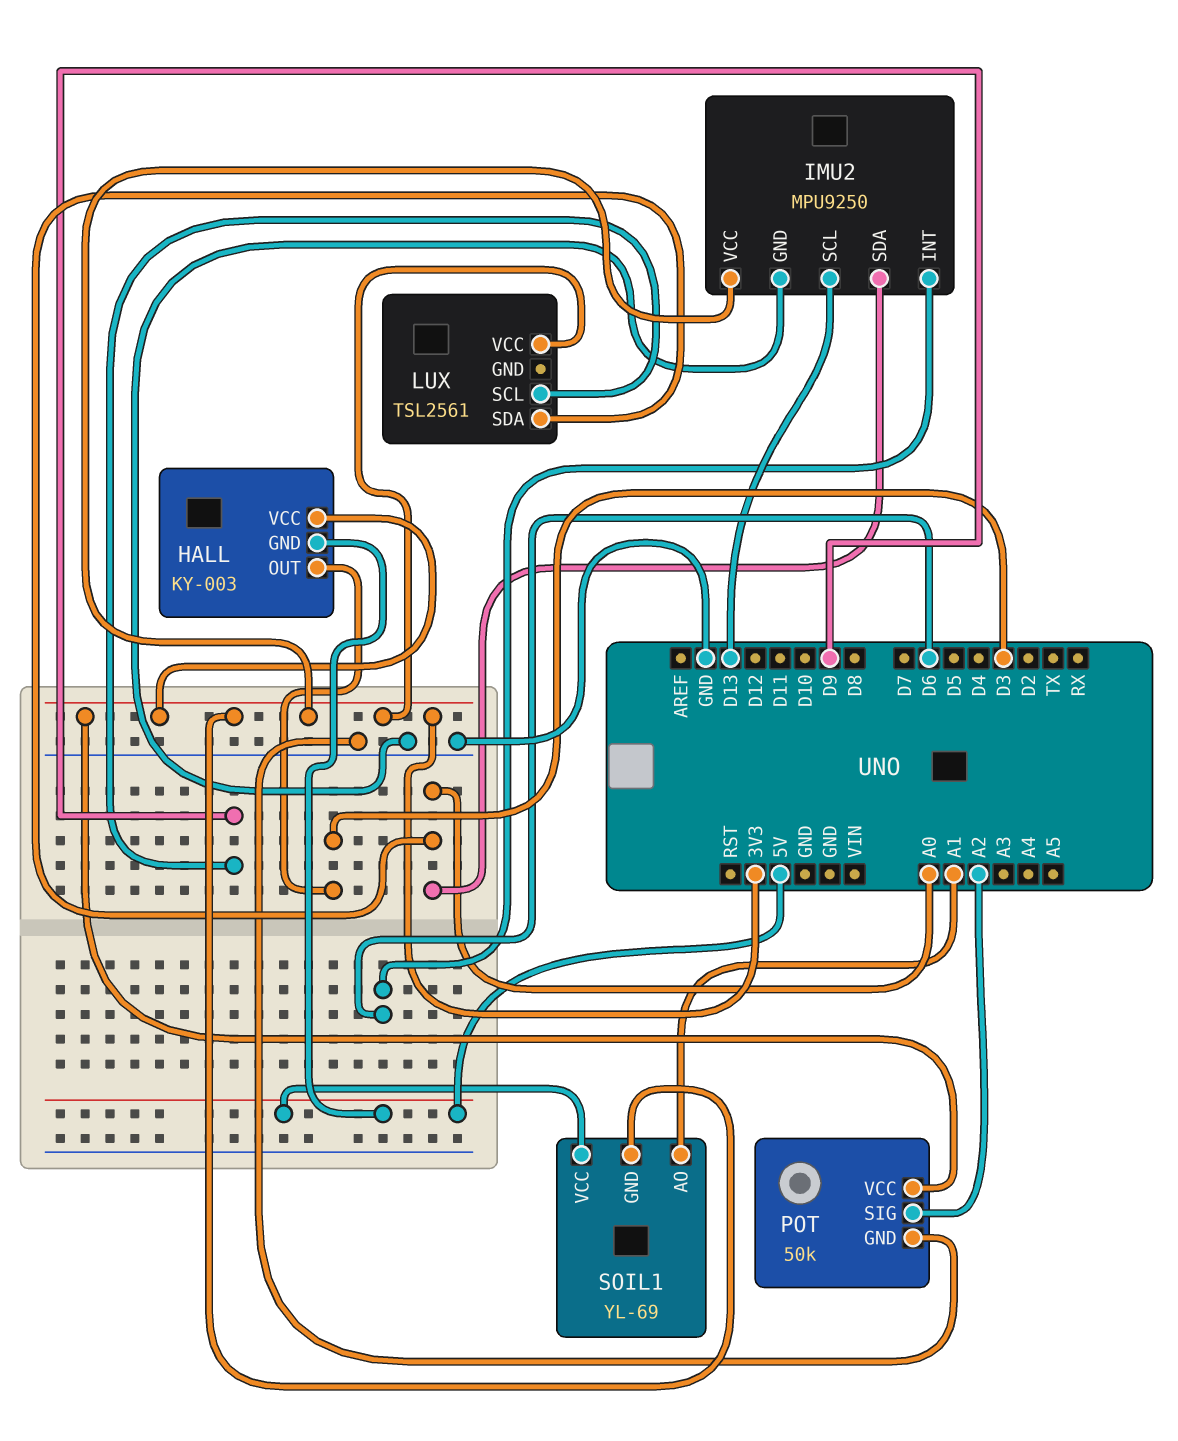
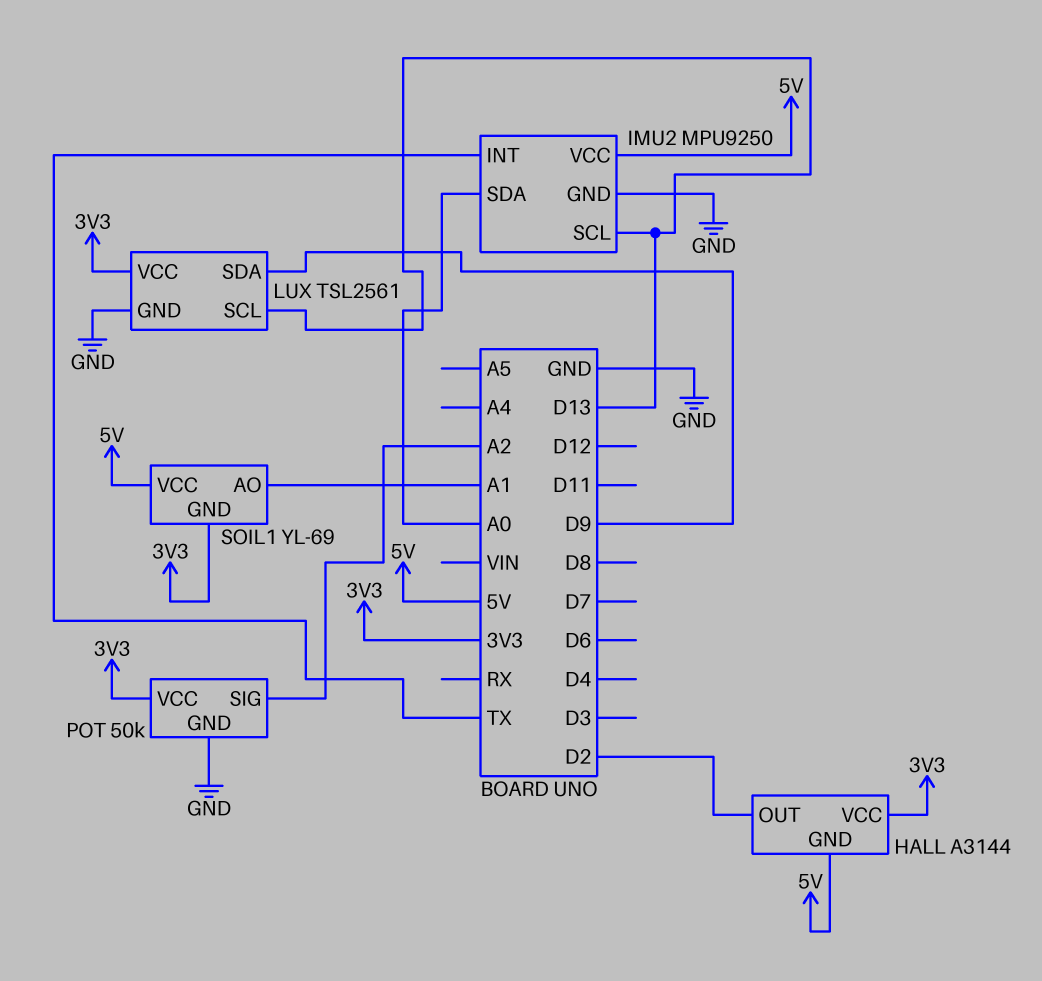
HALL: KY-003 -> A3144
HALL pin OUT: D3 -> D2
IMU2 pin INT: D6 -> TX
IMU2 pin VCC: 3V3 -> 5V
LUX pin GND: none -> GND
LUX pin SCL: D9 -> D13
LUX pin SDA: A0 -> D9

